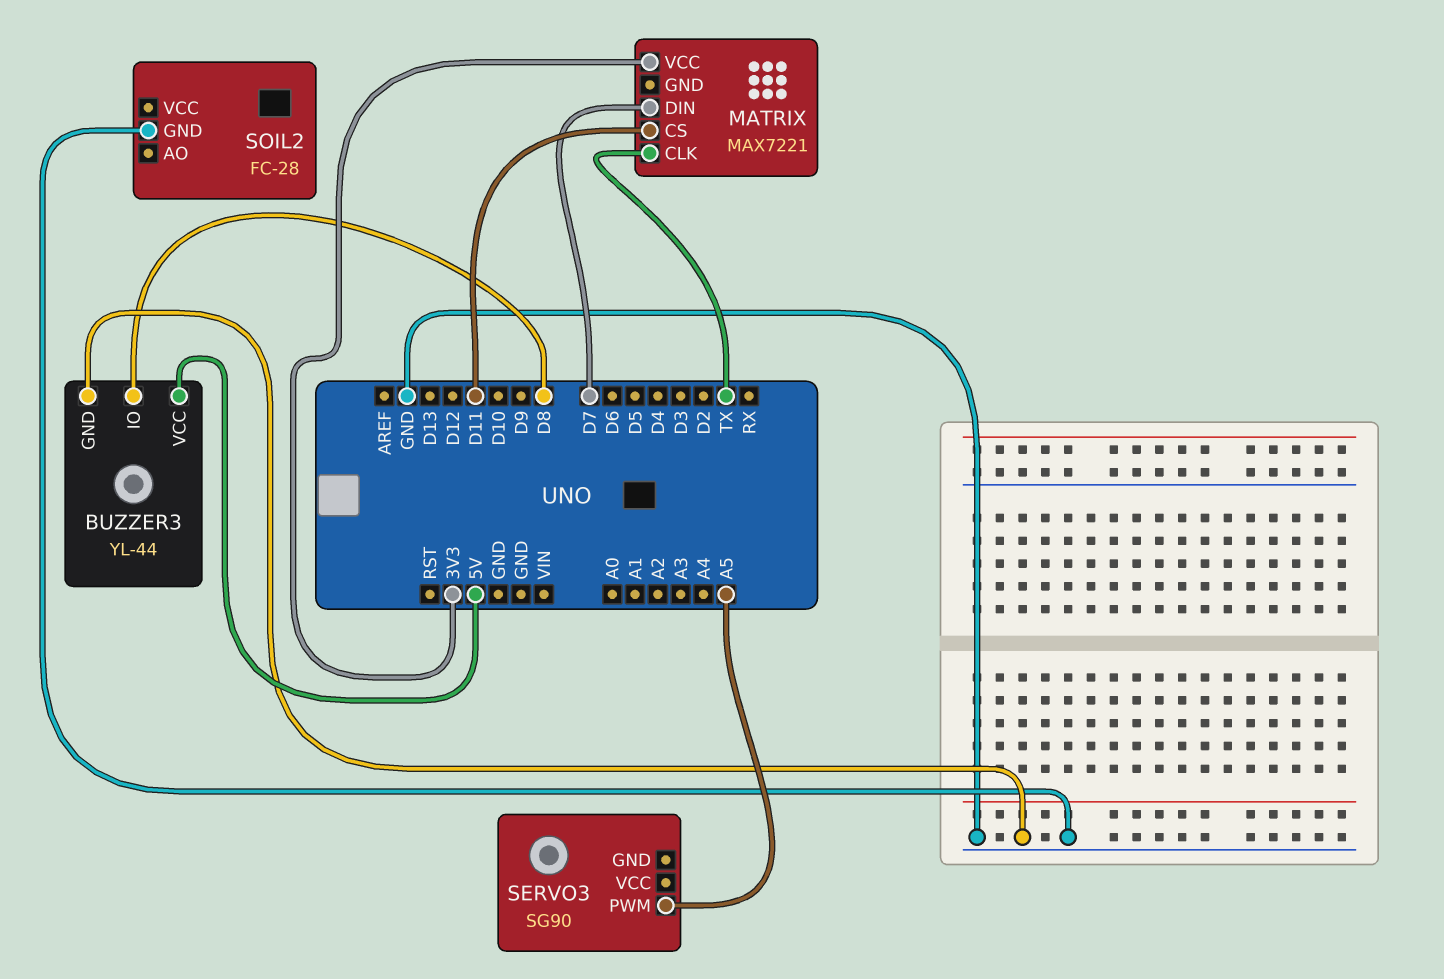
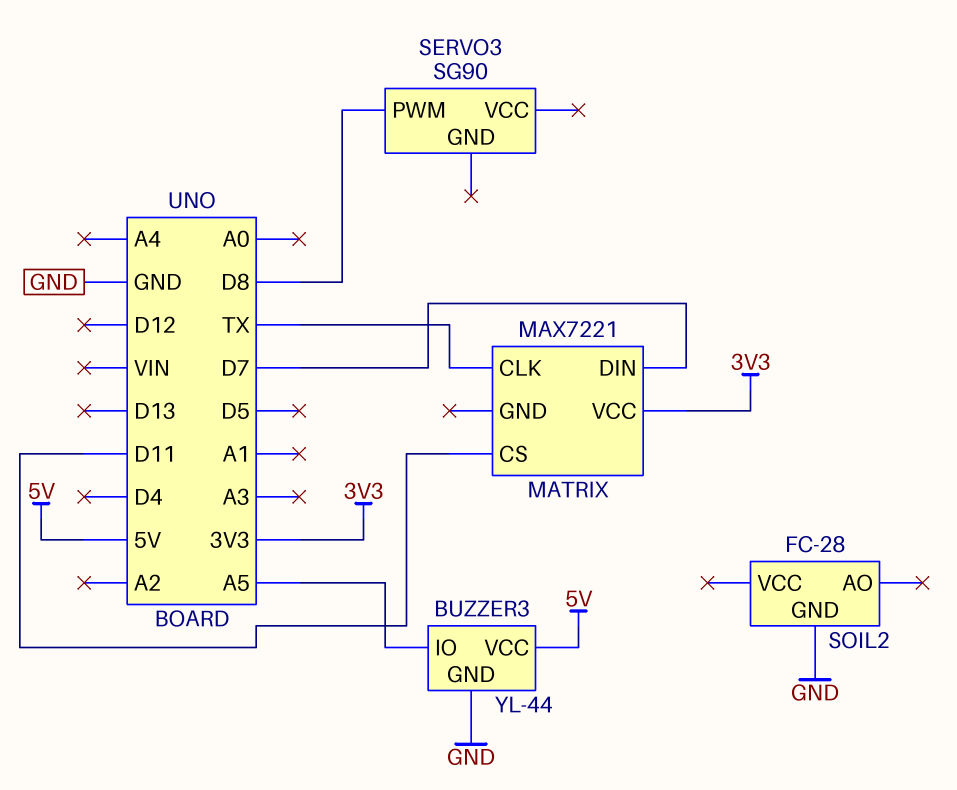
BUZZER3 pin IO: D8 -> A5
SERVO3 pin PWM: A5 -> D8

